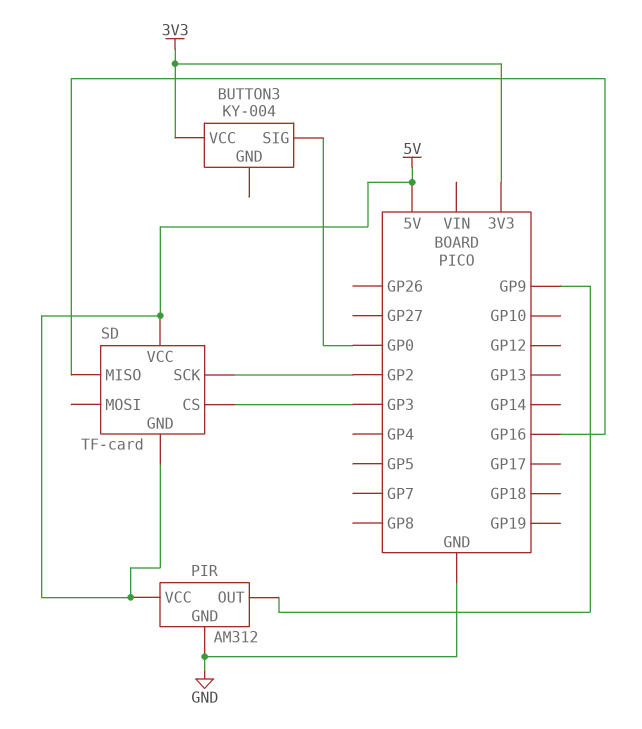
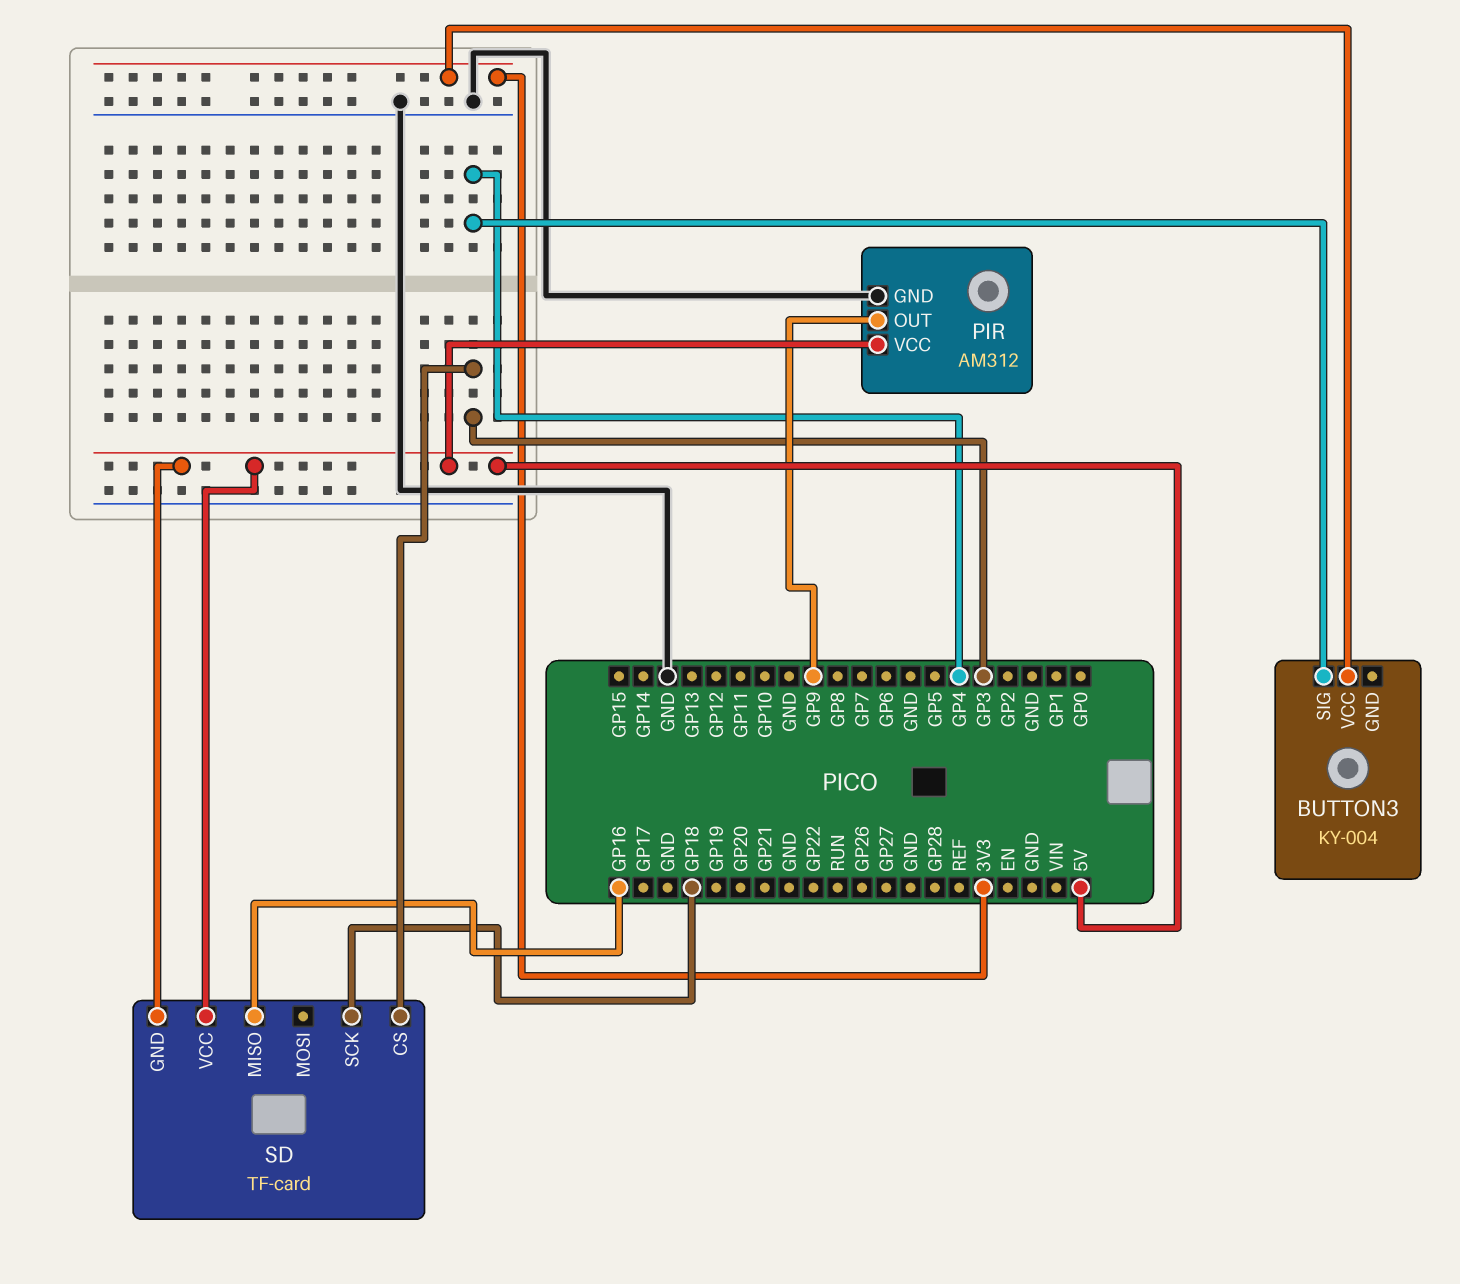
BUTTON3 pin SIG: GP0 -> GP4
SD pin SCK: GP2 -> GP18

